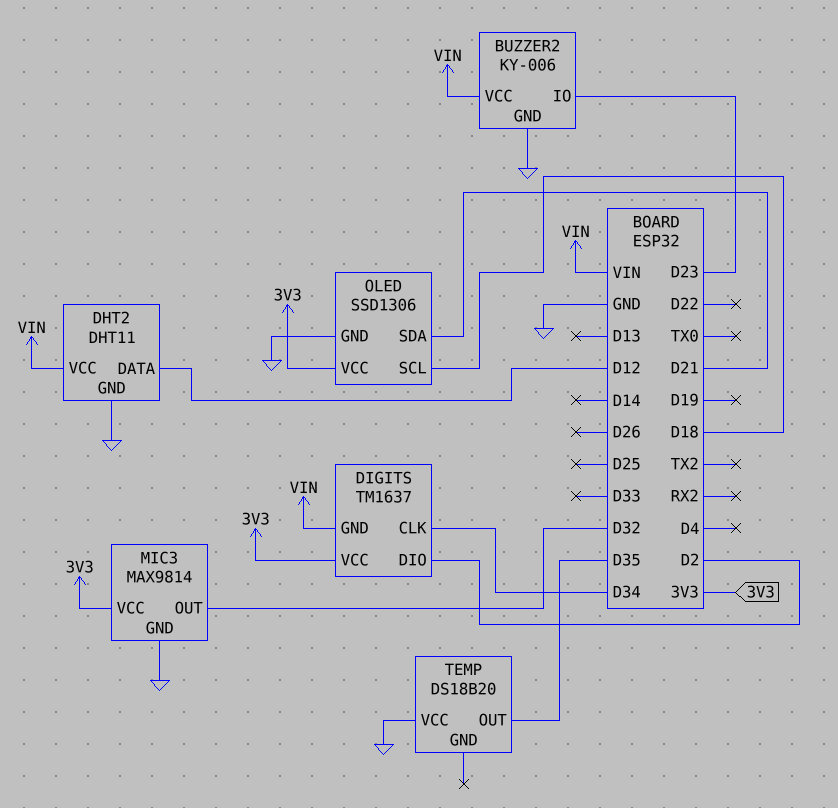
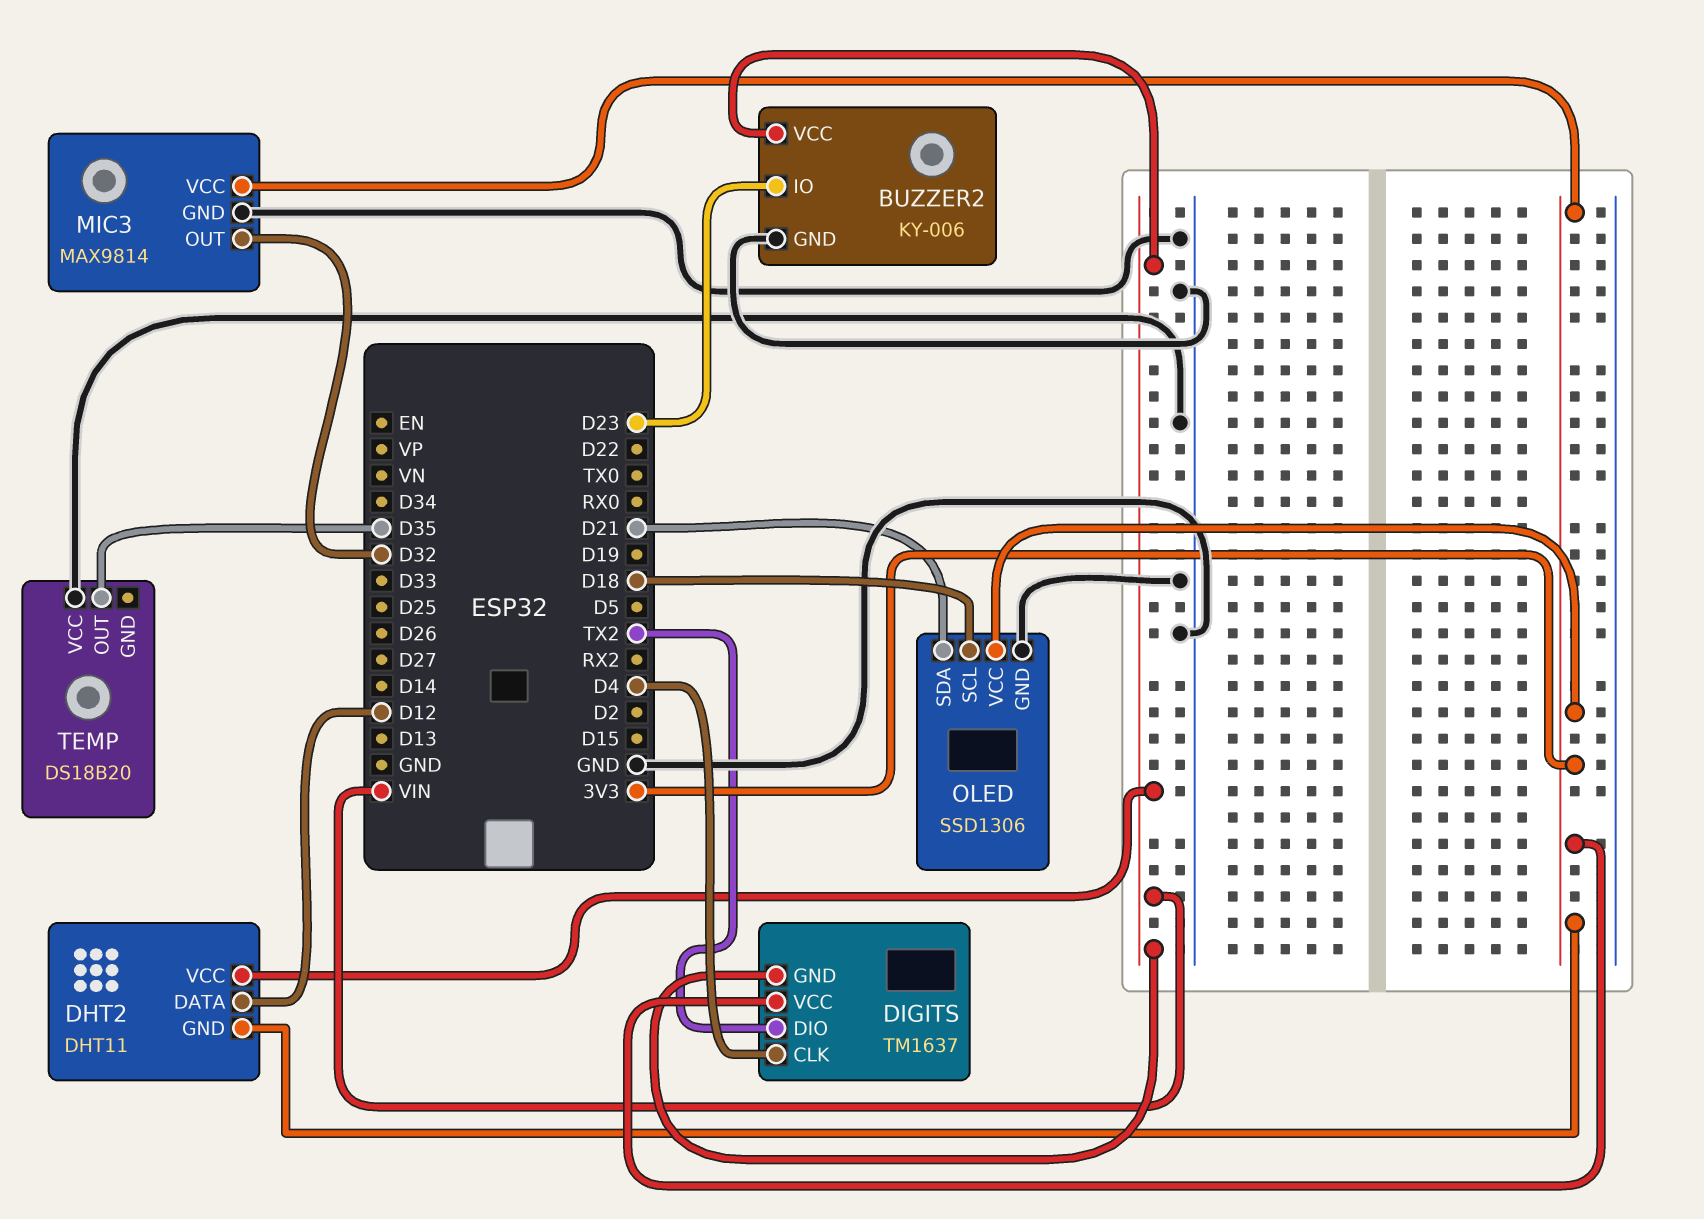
DHT2 pin GND: GND -> 3V3
DIGITS pin CLK: D34 -> D4
DIGITS pin DIO: D2 -> TX2

